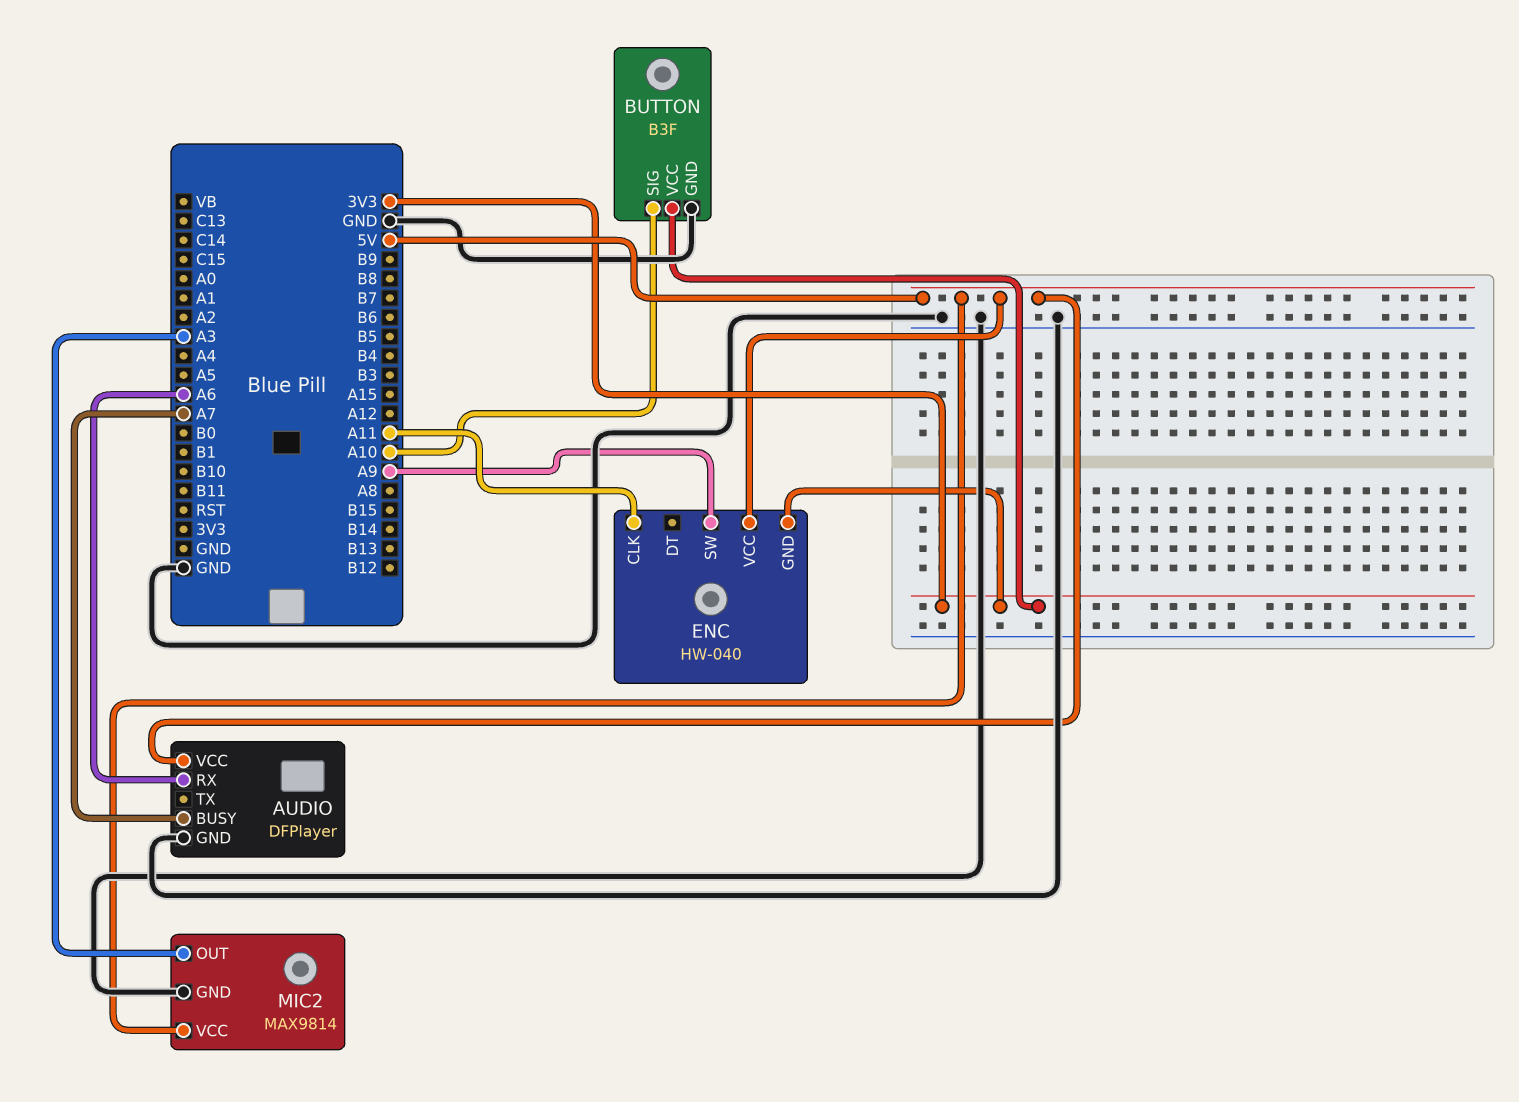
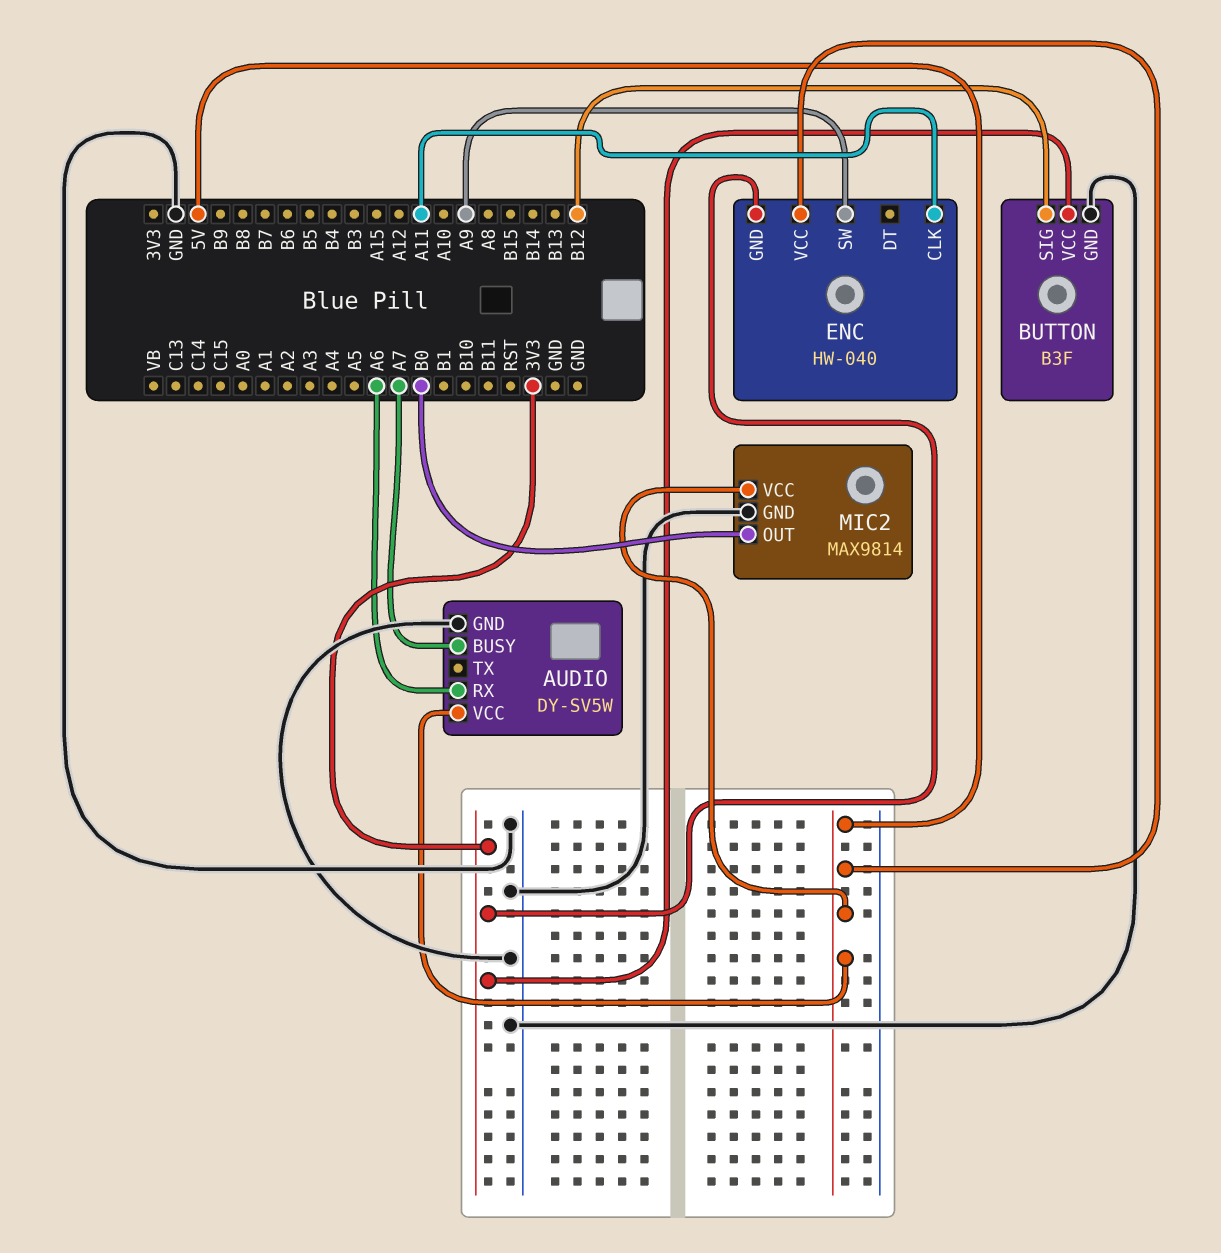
AUDIO: DFPlayer -> DY-SV5W
BUTTON pin SIG: A10 -> B12
MIC2 pin OUT: A3 -> B0

